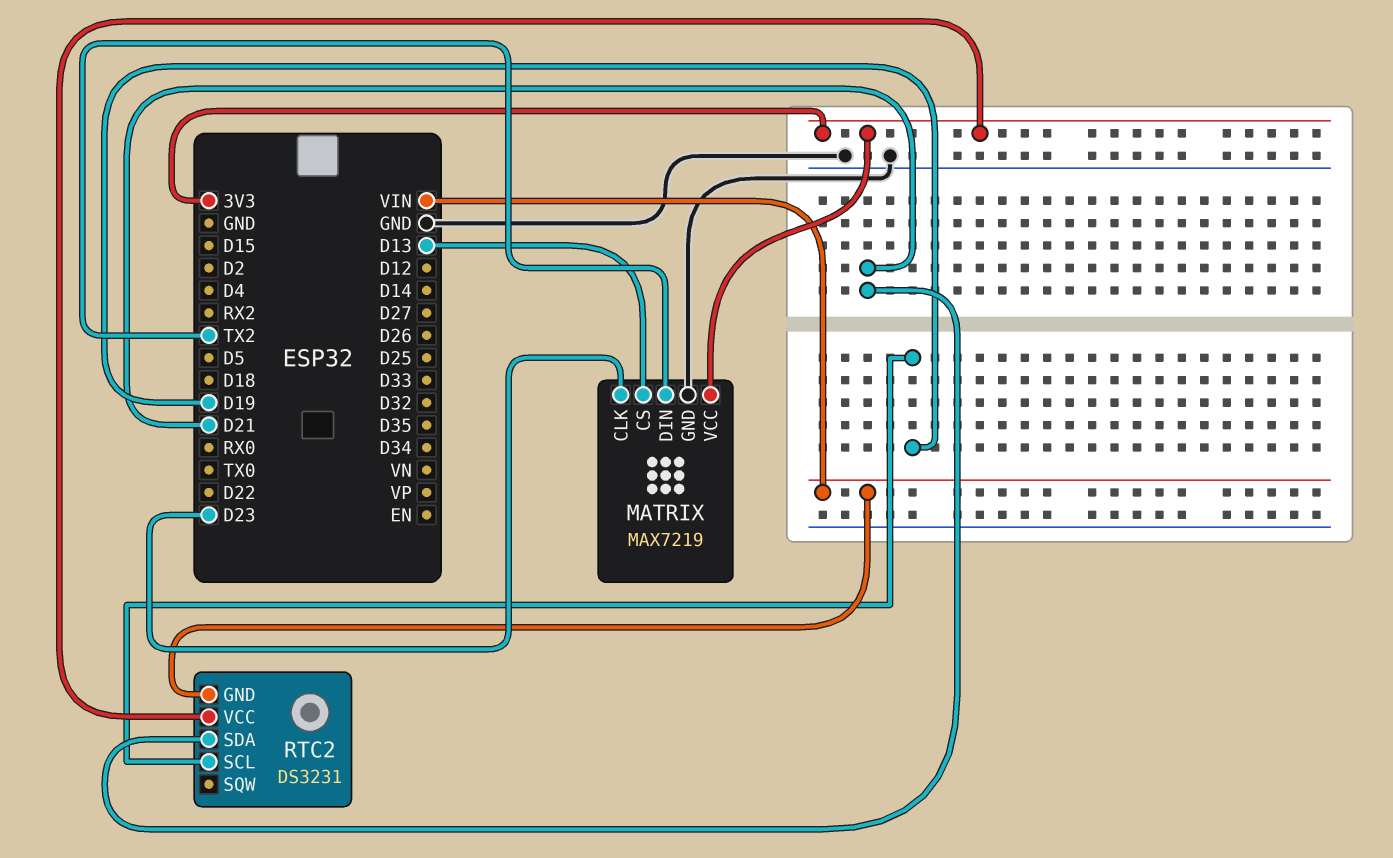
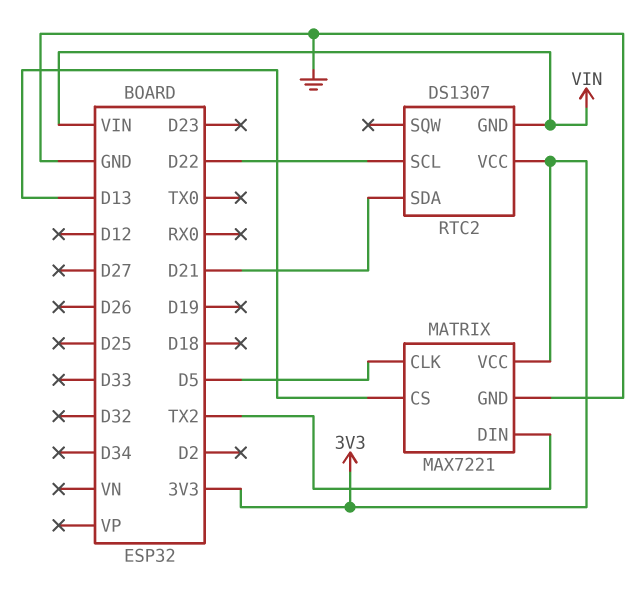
MATRIX: MAX7219 -> MAX7221
MATRIX pin CLK: D23 -> D5
RTC2: DS3231 -> DS1307
RTC2 pin SCL: D19 -> D22

